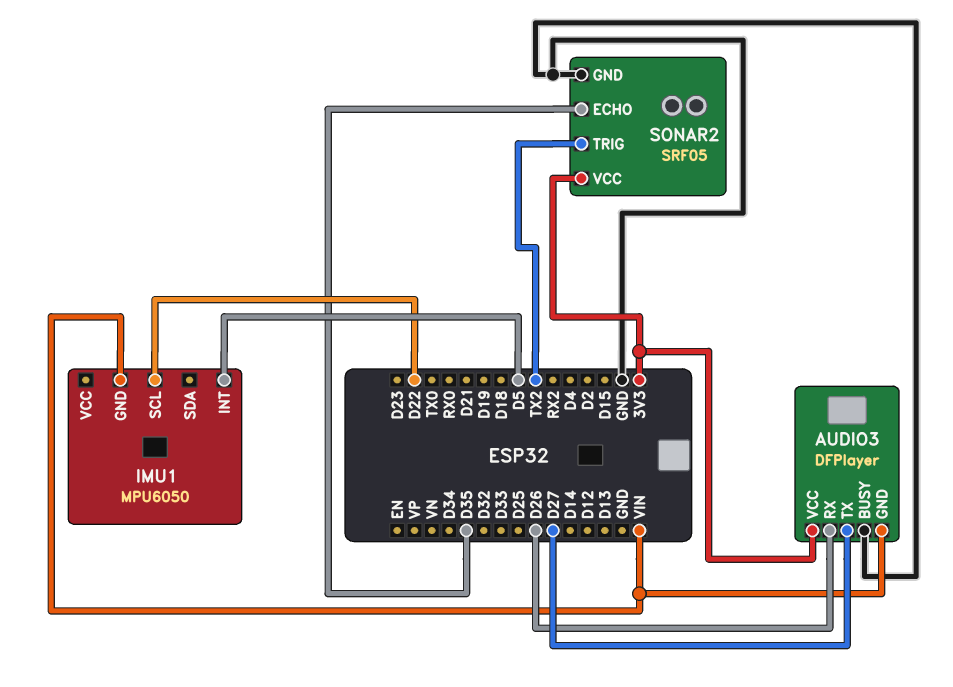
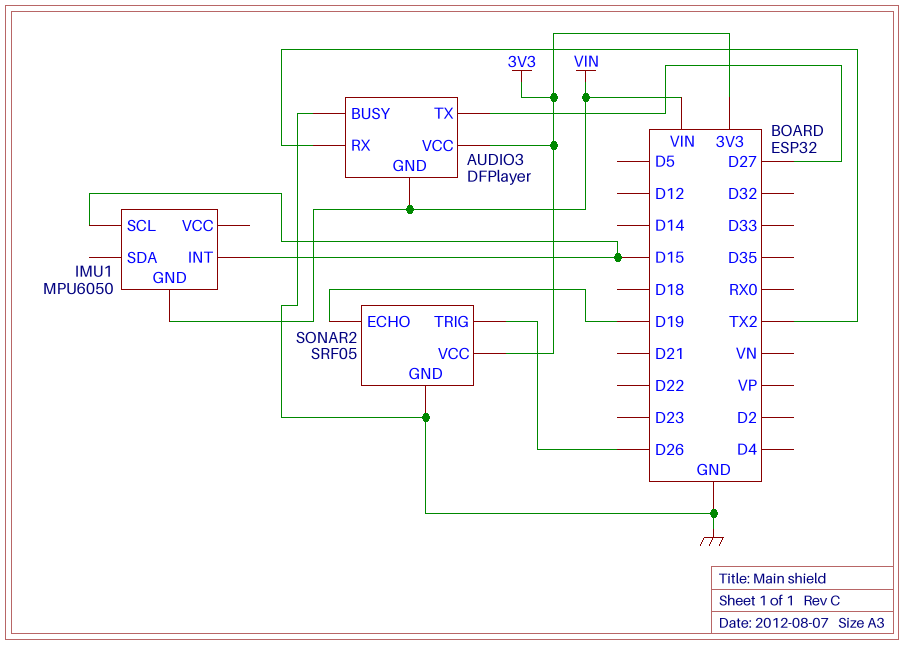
AUDIO3 pin RX: D26 -> TX2
IMU1 pin INT: D5 -> D15
IMU1 pin SCL: D22 -> D15
SONAR2 pin ECHO: D35 -> D19
SONAR2 pin TRIG: TX2 -> D26

